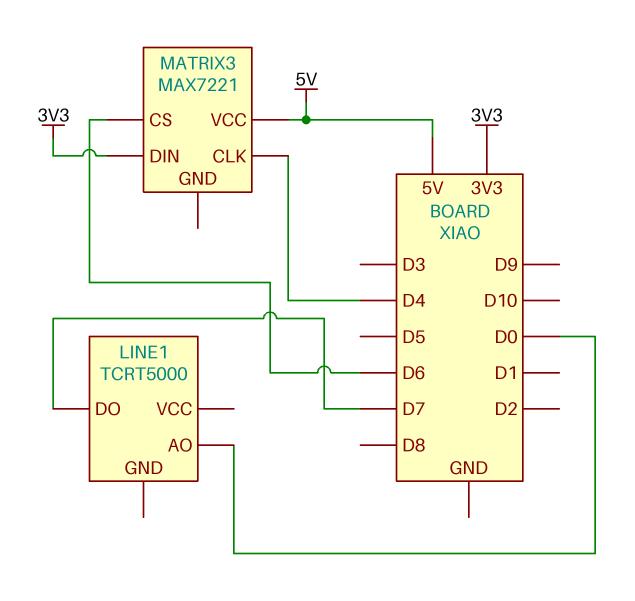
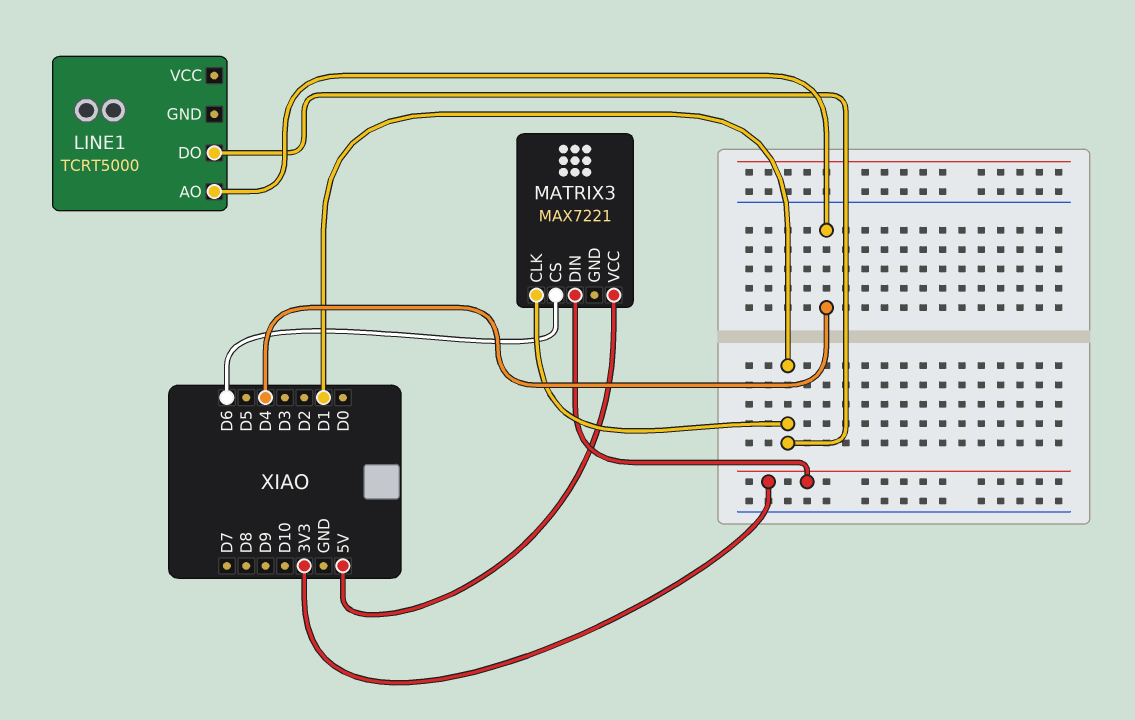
LINE1 pin AO: D0 -> D4
LINE1 pin DO: D7 -> D1
MATRIX3 pin CLK: D4 -> D1

